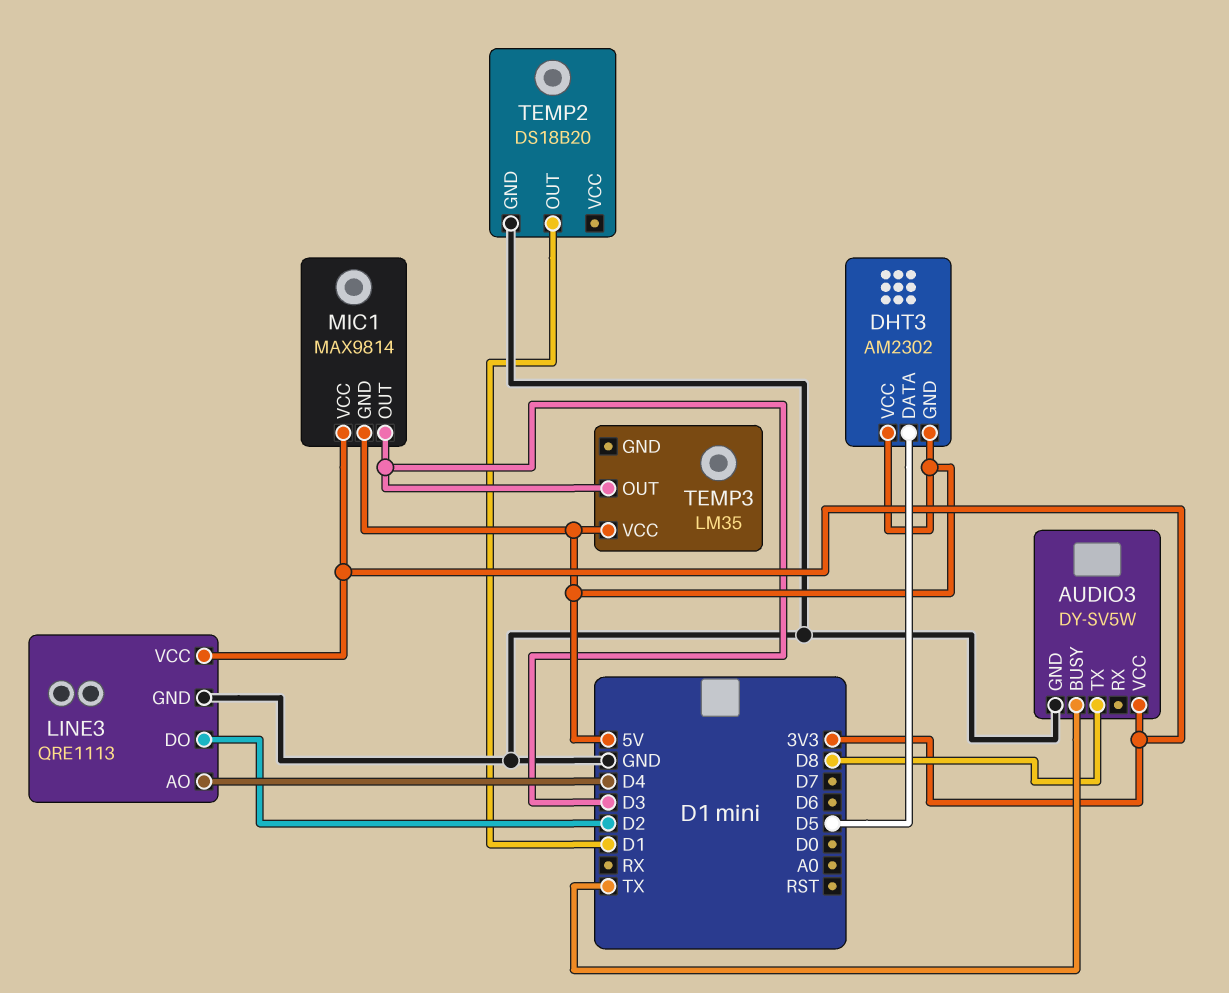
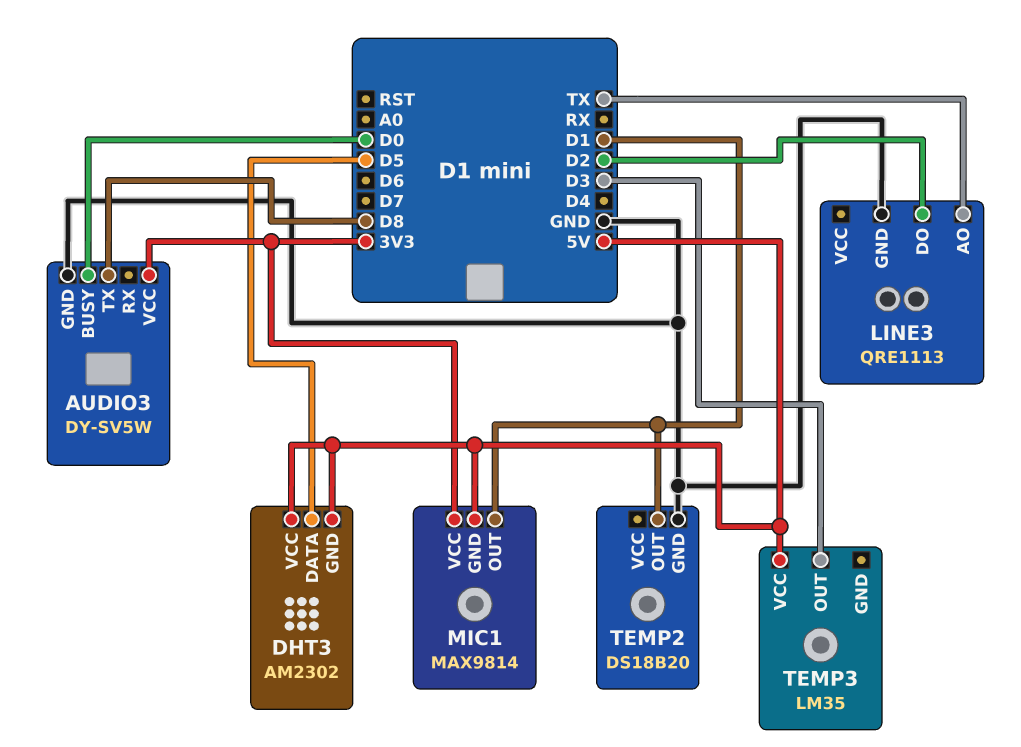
AUDIO3 pin BUSY: TX -> D0
LINE3 pin AO: D4 -> TX
LINE3 pin VCC: 3V3 -> none
MIC1 pin OUT: D3 -> D1

